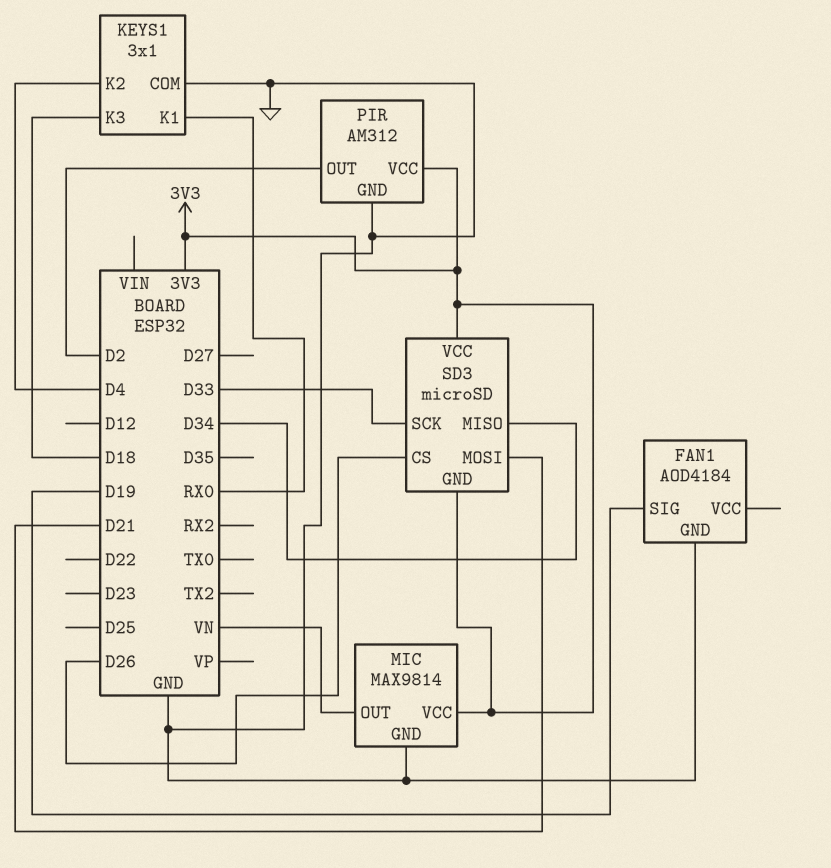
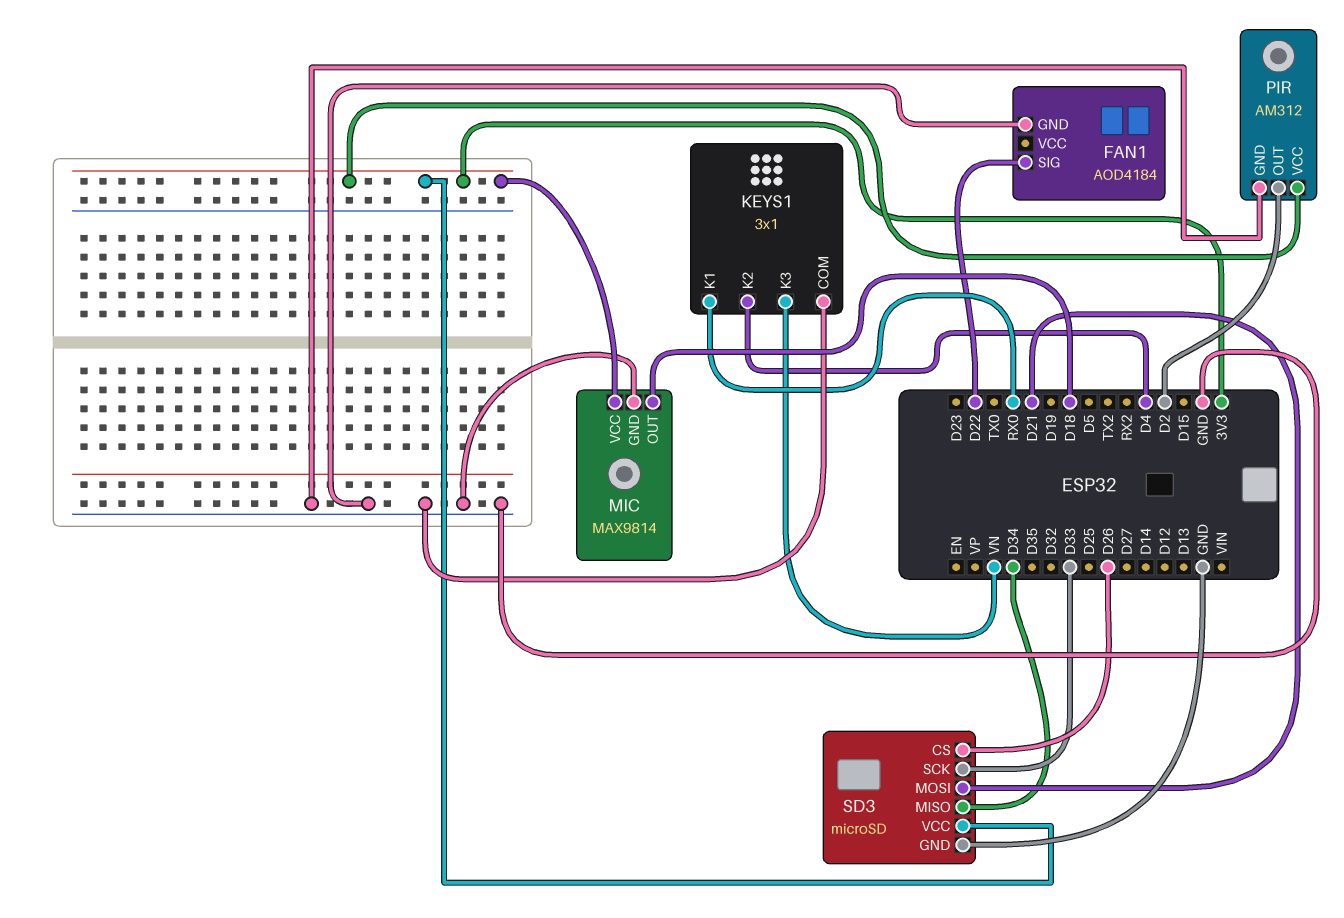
FAN1 pin SIG: D19 -> D22
KEYS1 pin K3: D18 -> VN
MIC pin OUT: VN -> D18
SD3 pin GND: 3V3 -> GND

